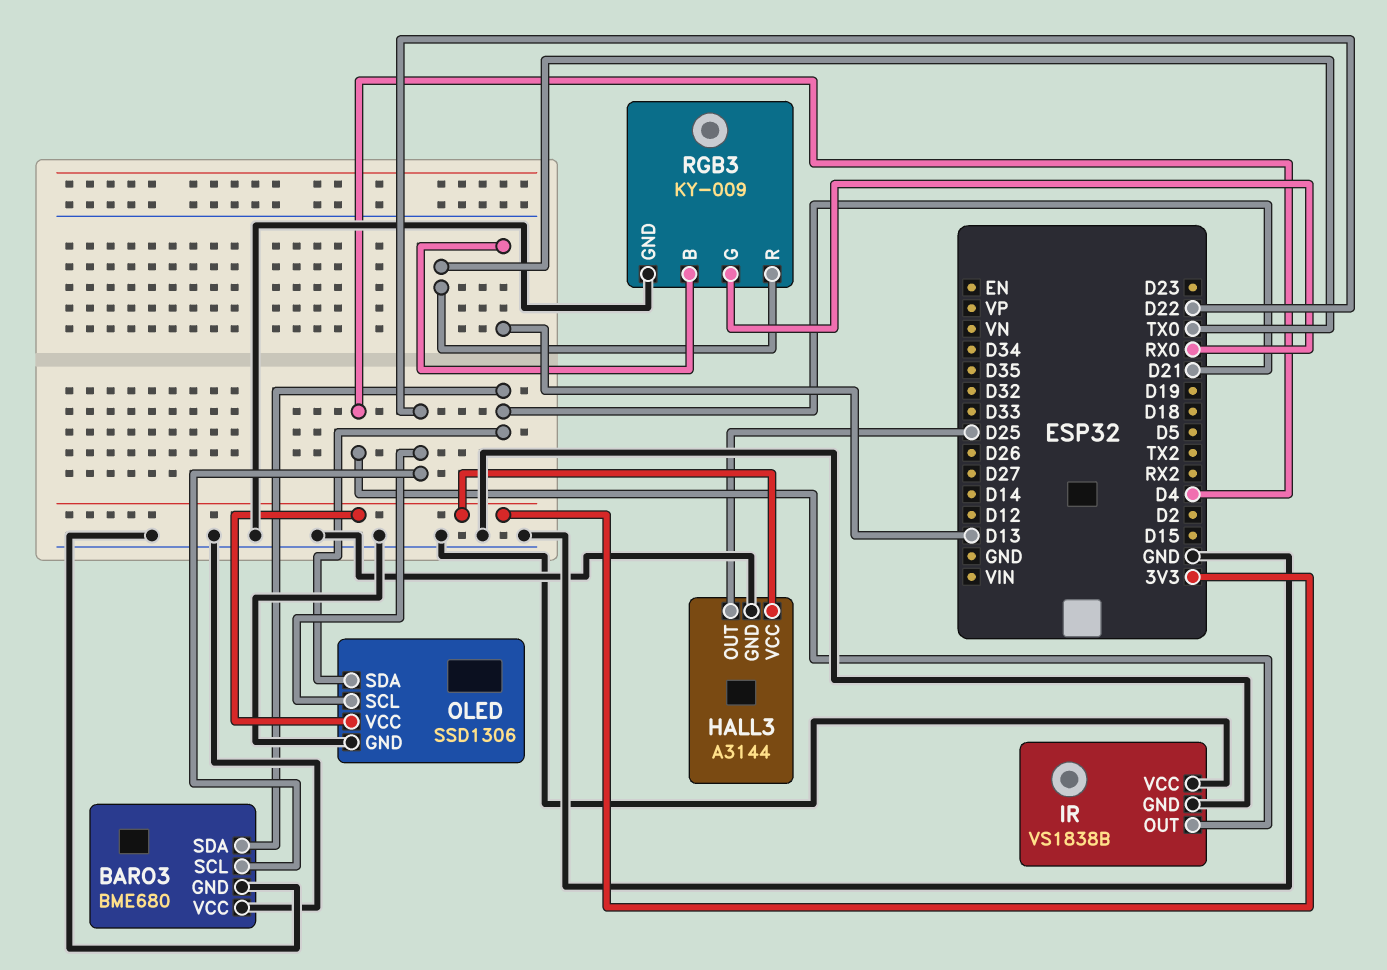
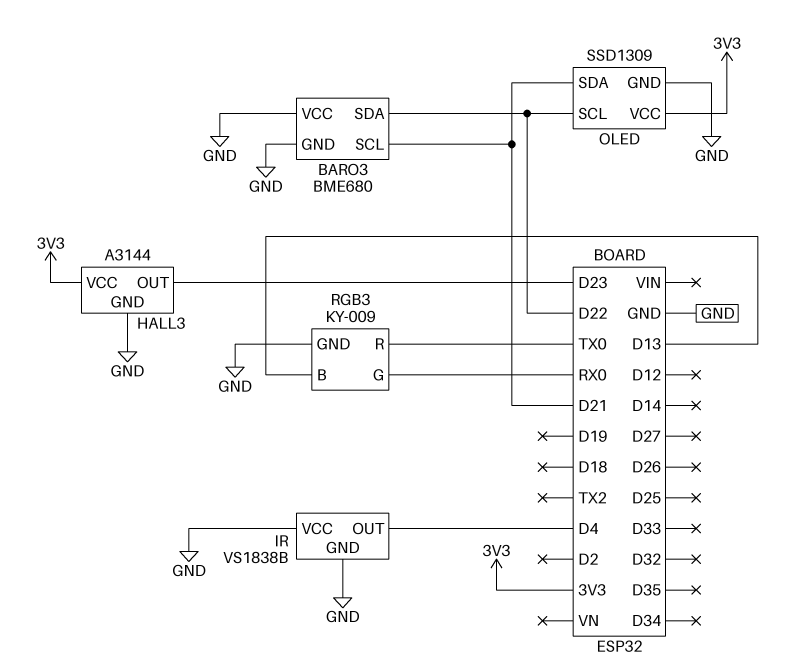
BARO3 pin SCL: D22 -> D21
BARO3 pin SDA: D21 -> D22
HALL3 pin OUT: D25 -> D23
OLED: SSD1306 -> SSD1309

